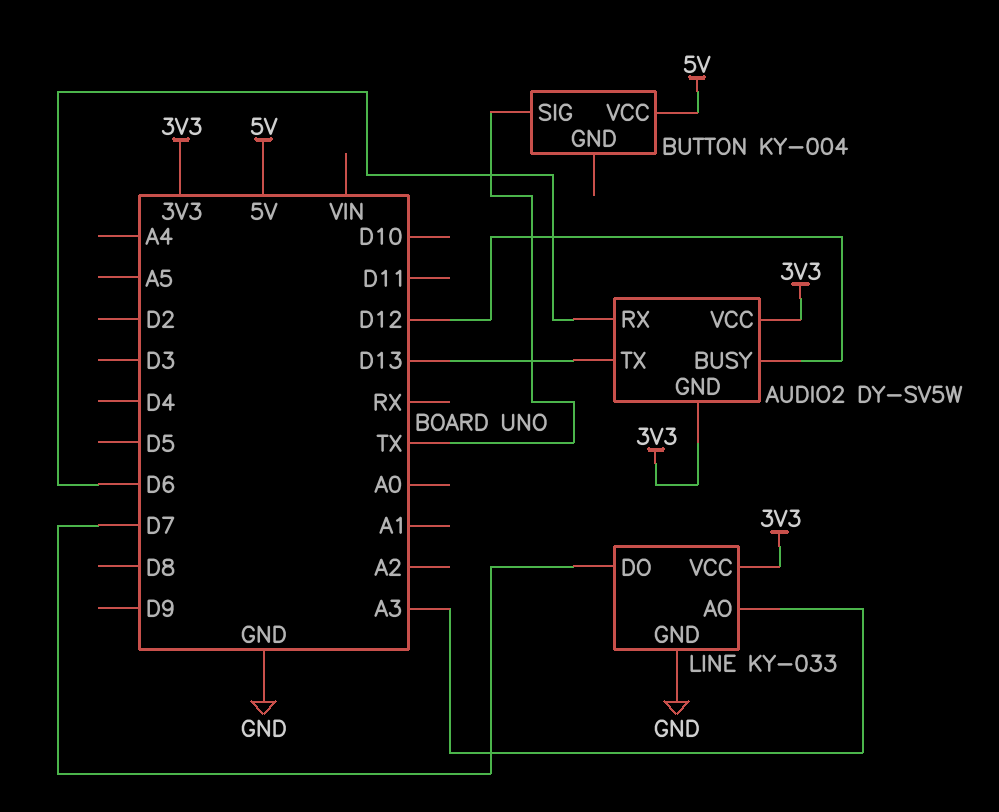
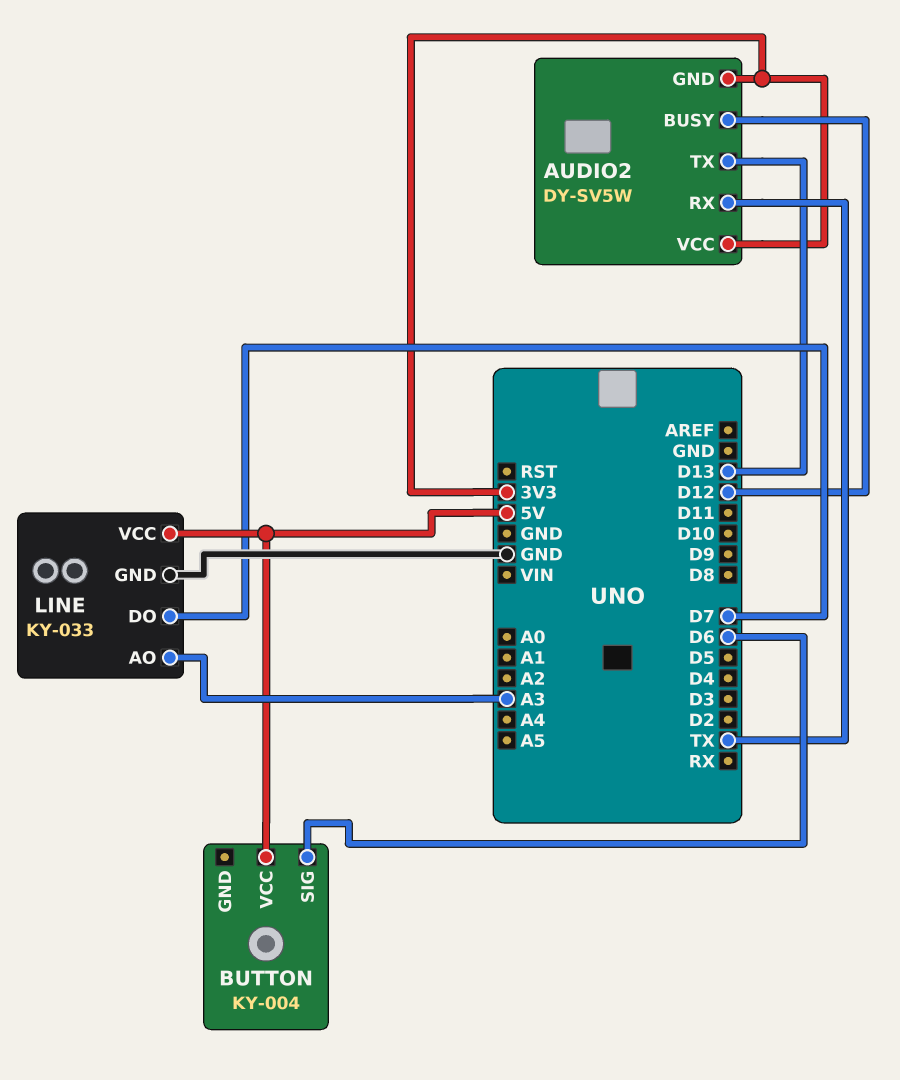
AUDIO2 pin RX: D6 -> TX
BUTTON pin SIG: TX -> D6
LINE pin VCC: 3V3 -> 5V

